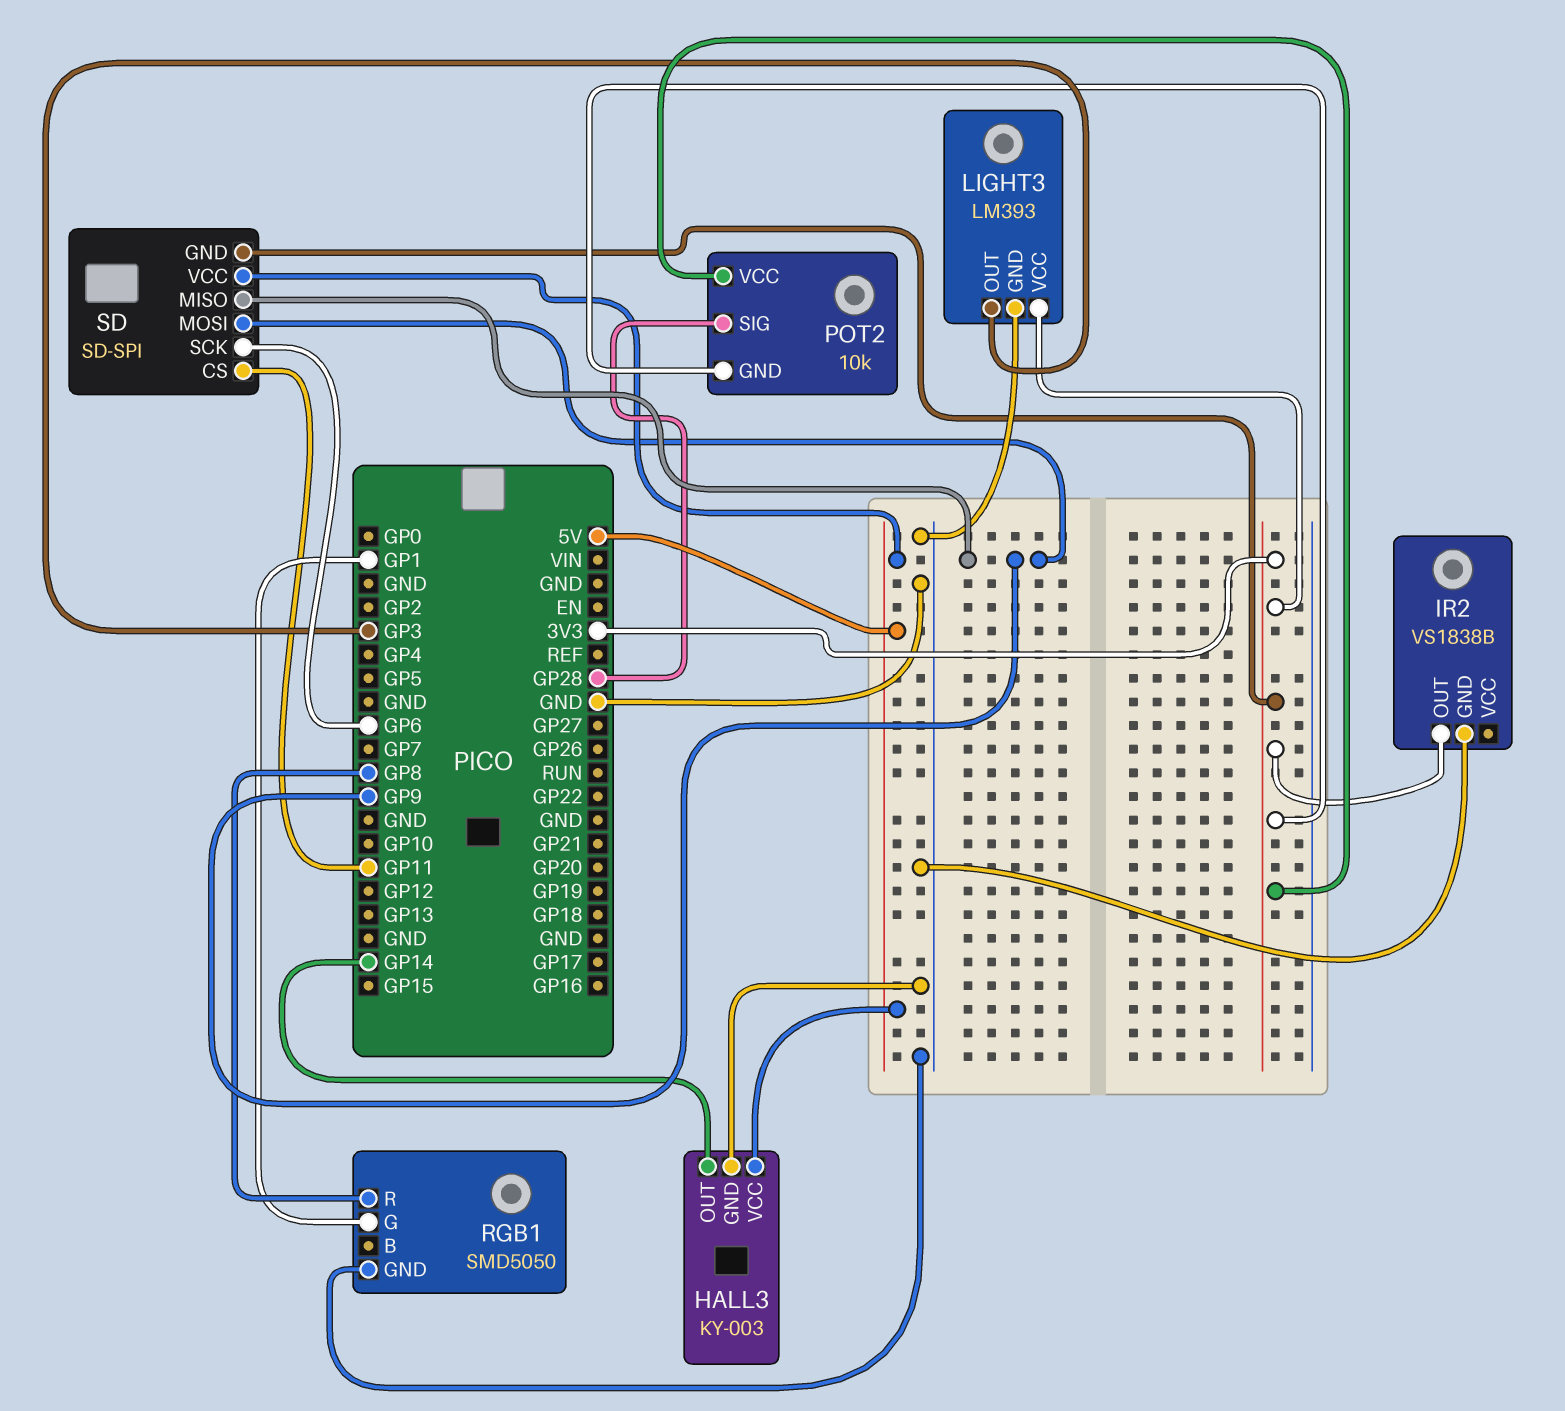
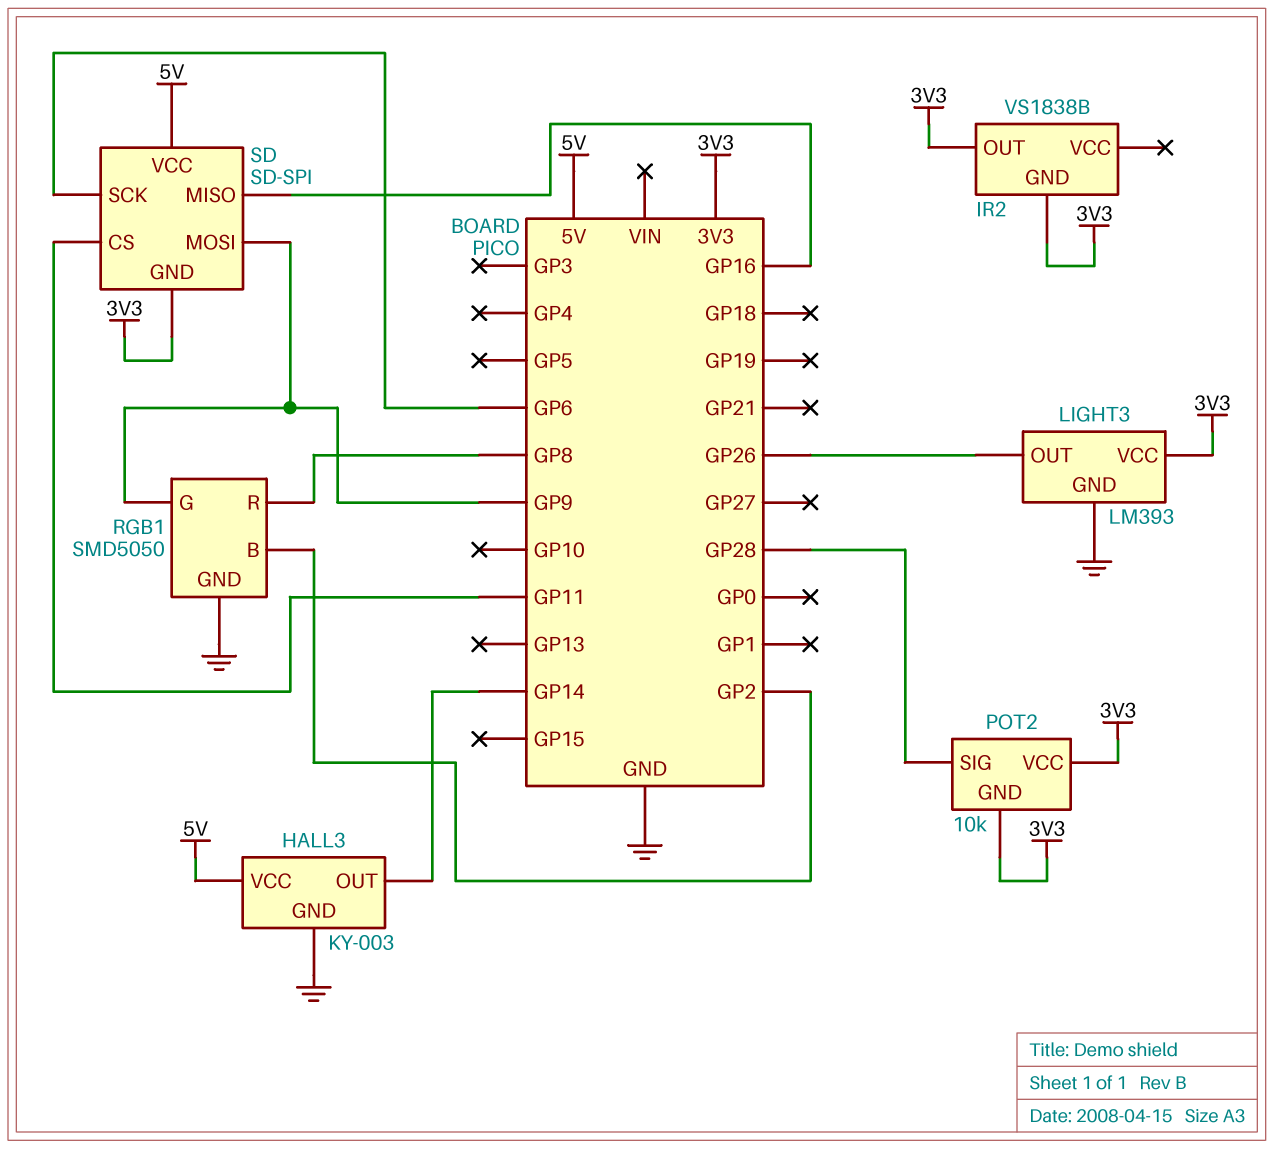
IR2 pin GND: GND -> 3V3
LIGHT3 pin OUT: GP3 -> GP26
RGB1 pin B: none -> GP2
RGB1 pin G: GP1 -> GP9
SD pin MISO: GP9 -> GP16

